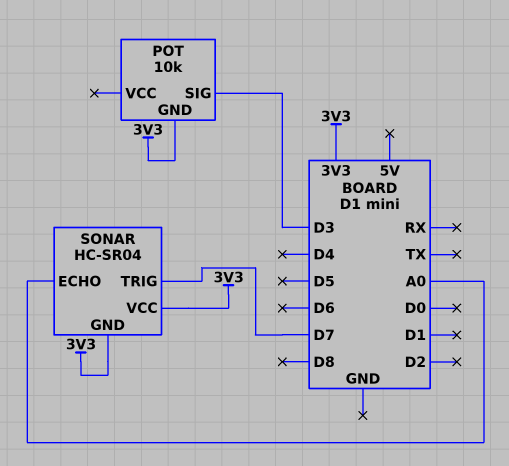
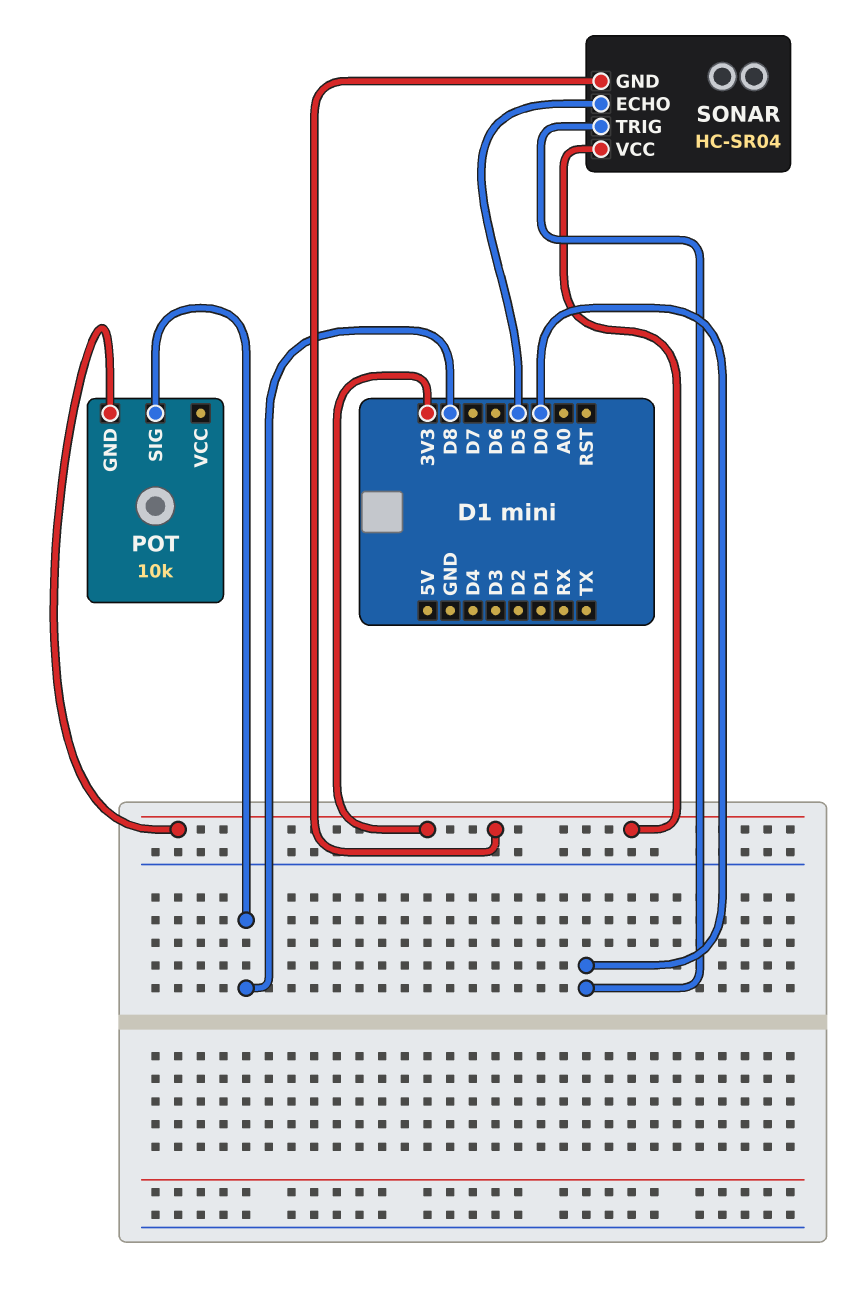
POT pin SIG: D3 -> D8
SONAR pin ECHO: A0 -> D5
SONAR pin TRIG: D7 -> D0

